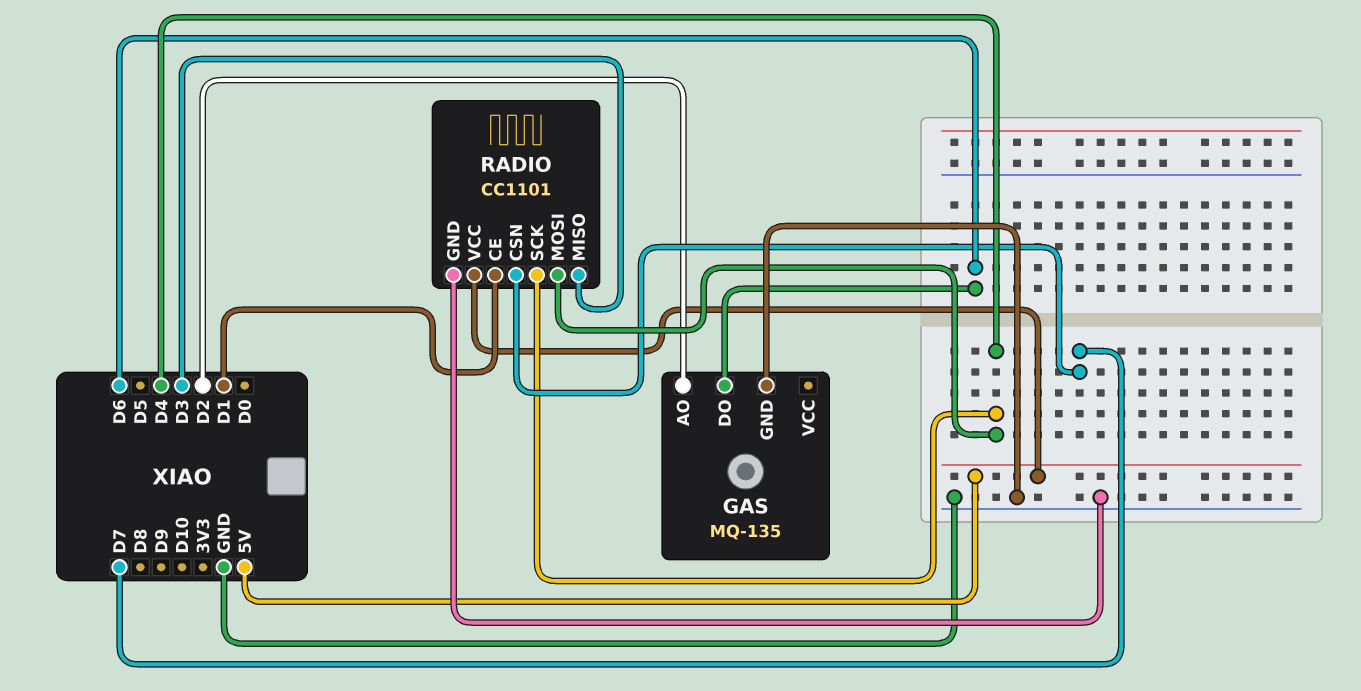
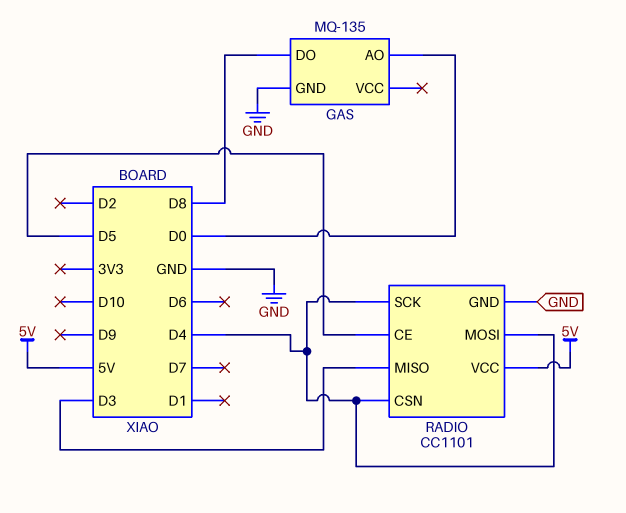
GAS pin AO: D2 -> D0
GAS pin DO: D6 -> D8
RADIO pin CE: D1 -> D5
RADIO pin CSN: D7 -> D4

